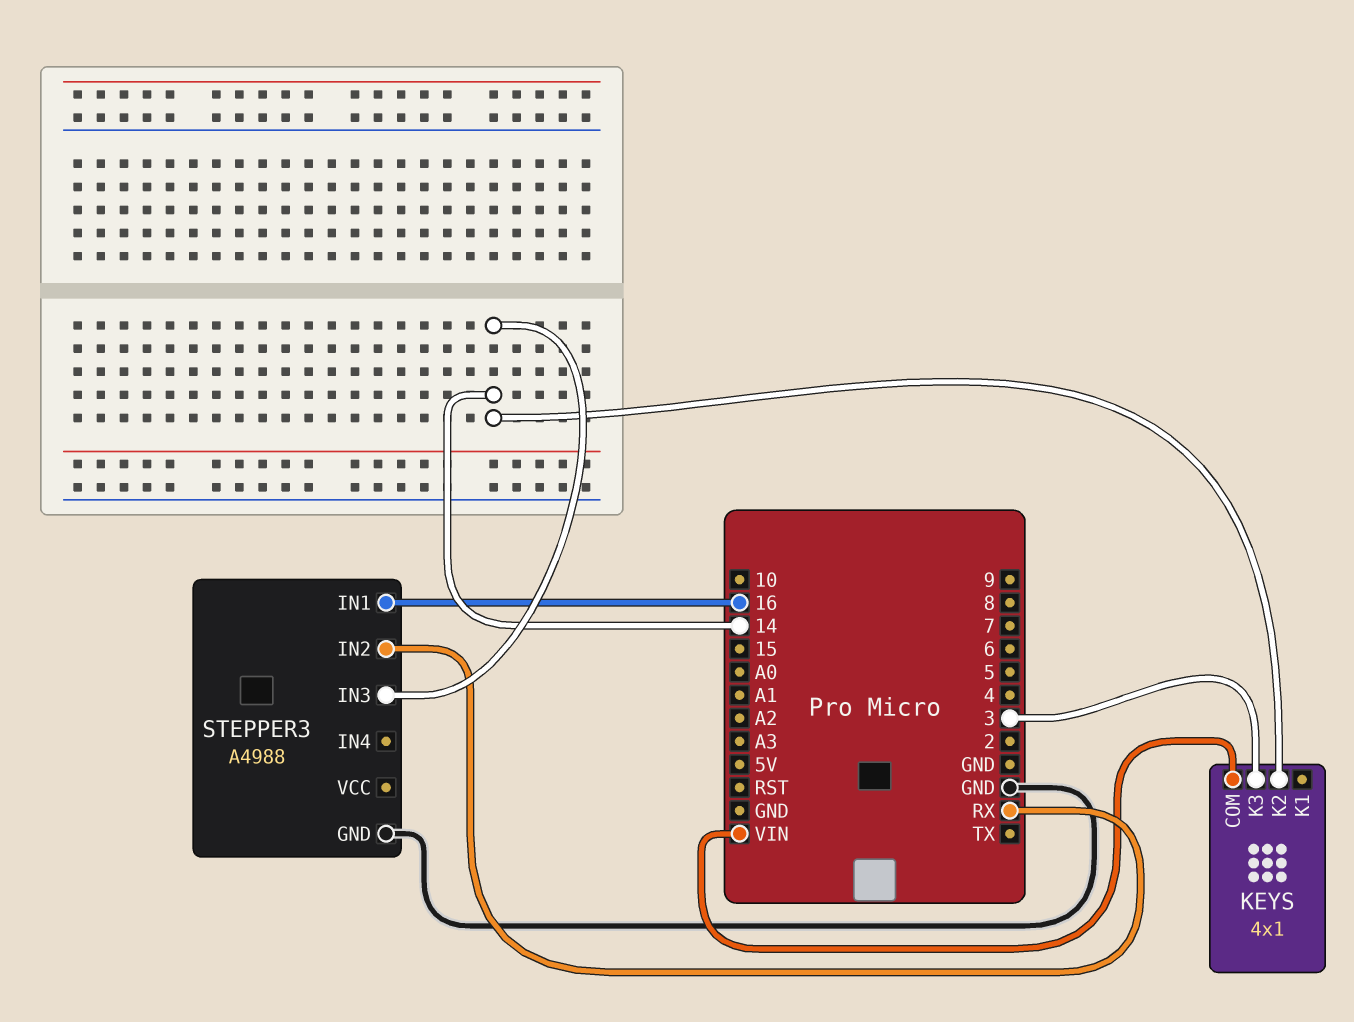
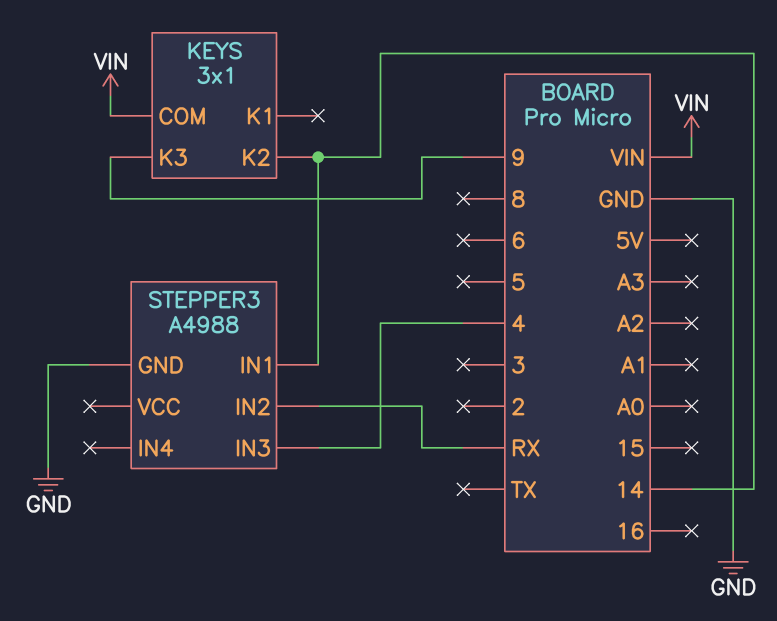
KEYS: 4x1 -> 3x1
KEYS pin K3: 3 -> 9
STEPPER3 pin IN1: 16 -> 14
STEPPER3 pin IN3: 14 -> 4

